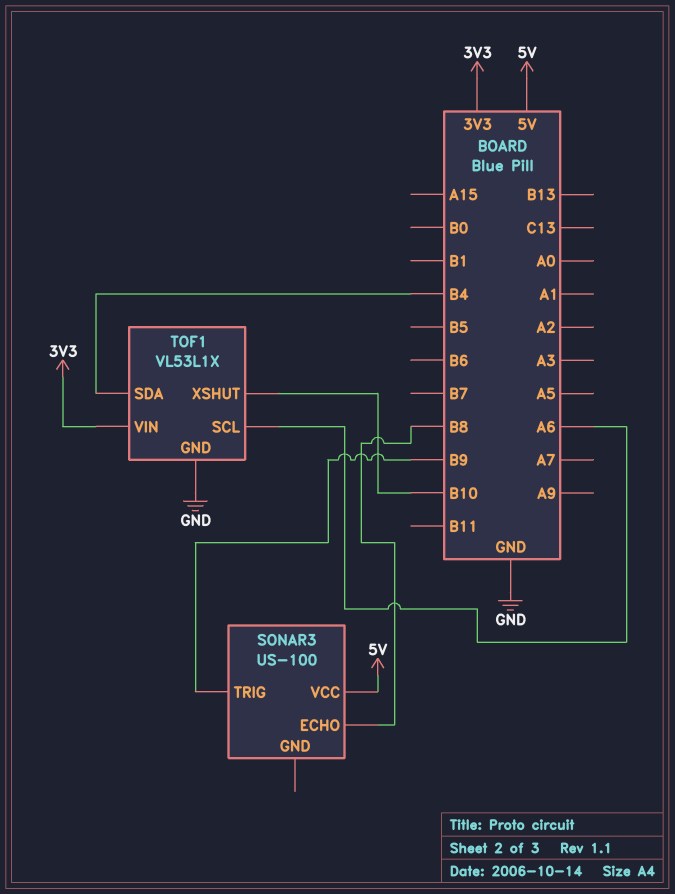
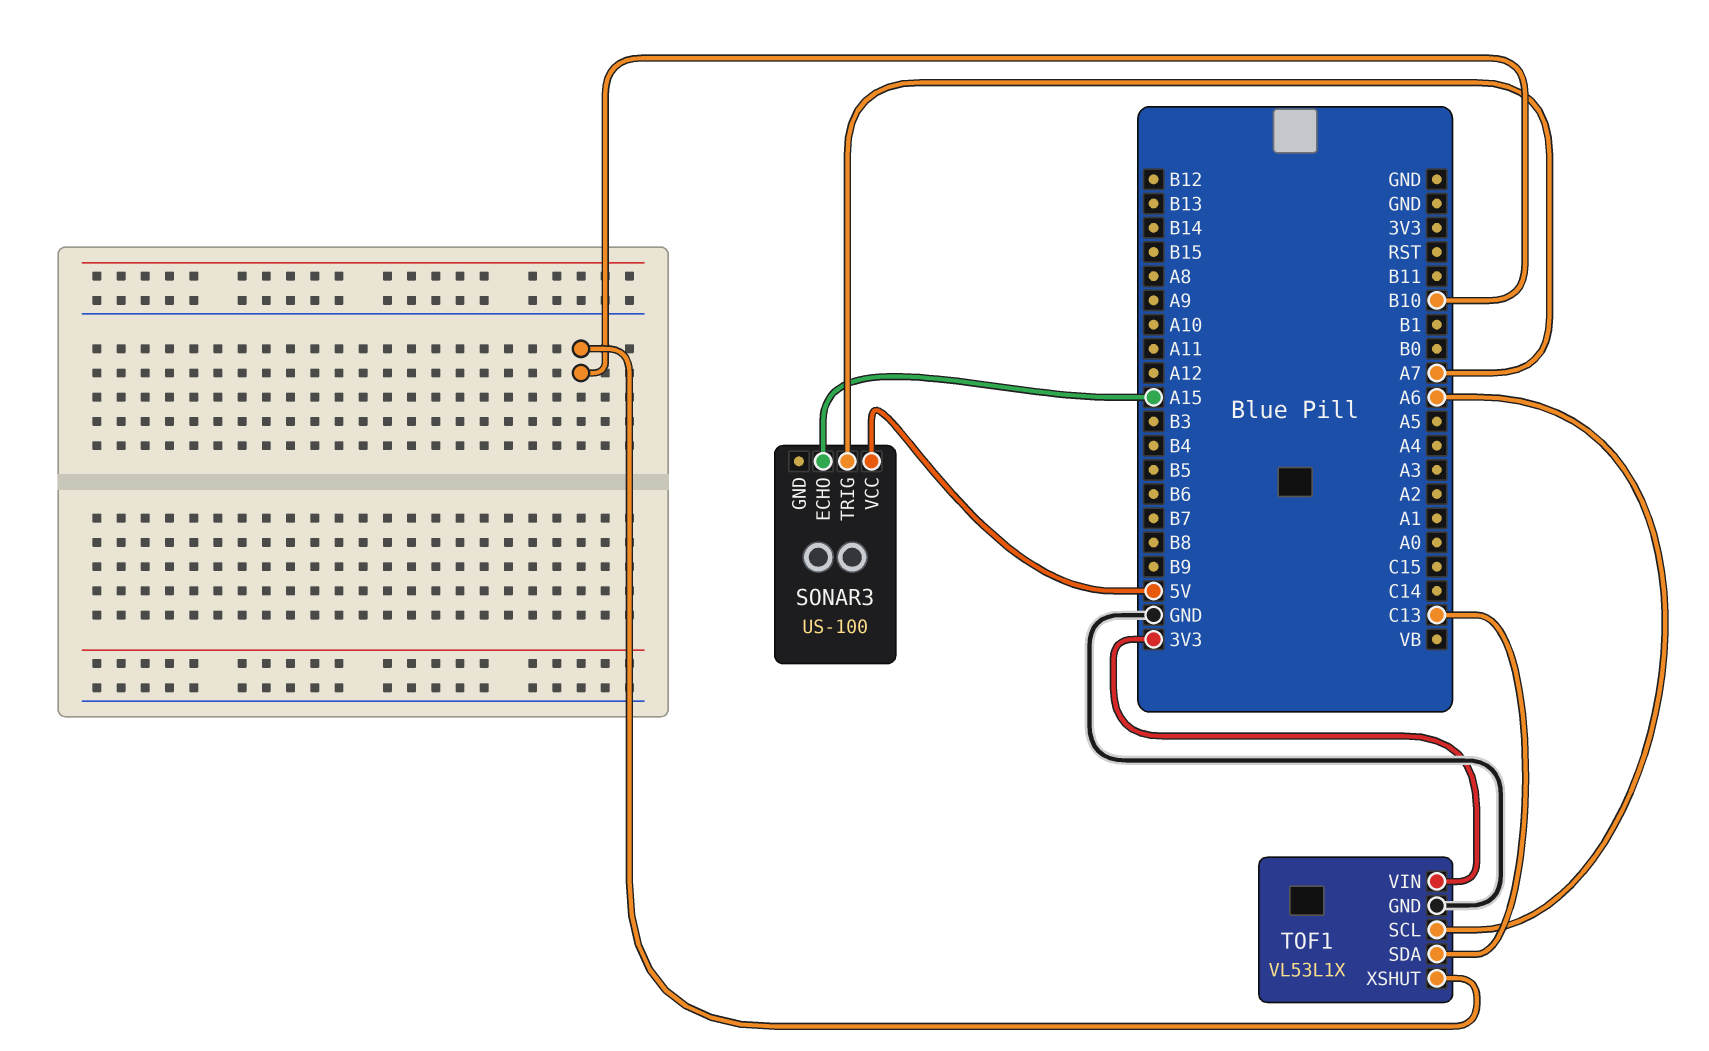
SONAR3 pin ECHO: B8 -> A15
SONAR3 pin TRIG: B9 -> A7
TOF1 pin SDA: B4 -> C13

